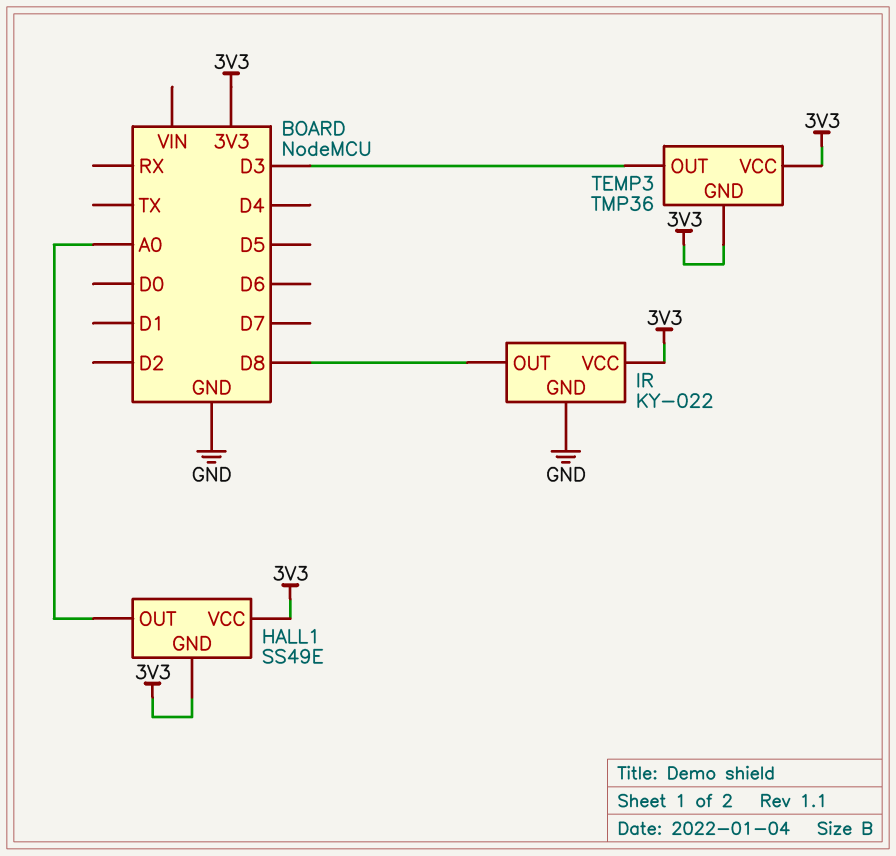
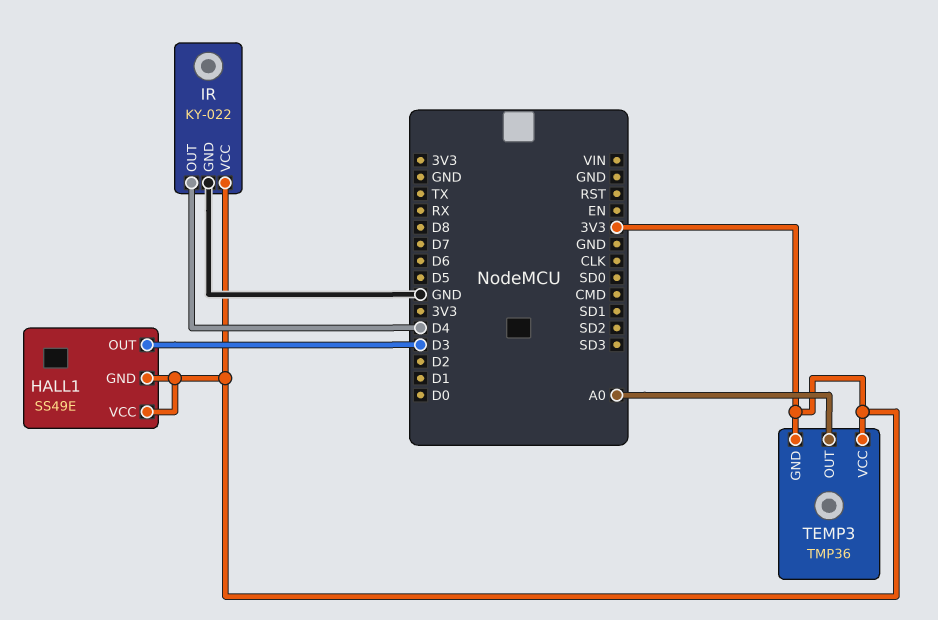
HALL1 pin OUT: A0 -> D3
IR pin OUT: D8 -> D4
TEMP3 pin OUT: D3 -> A0

